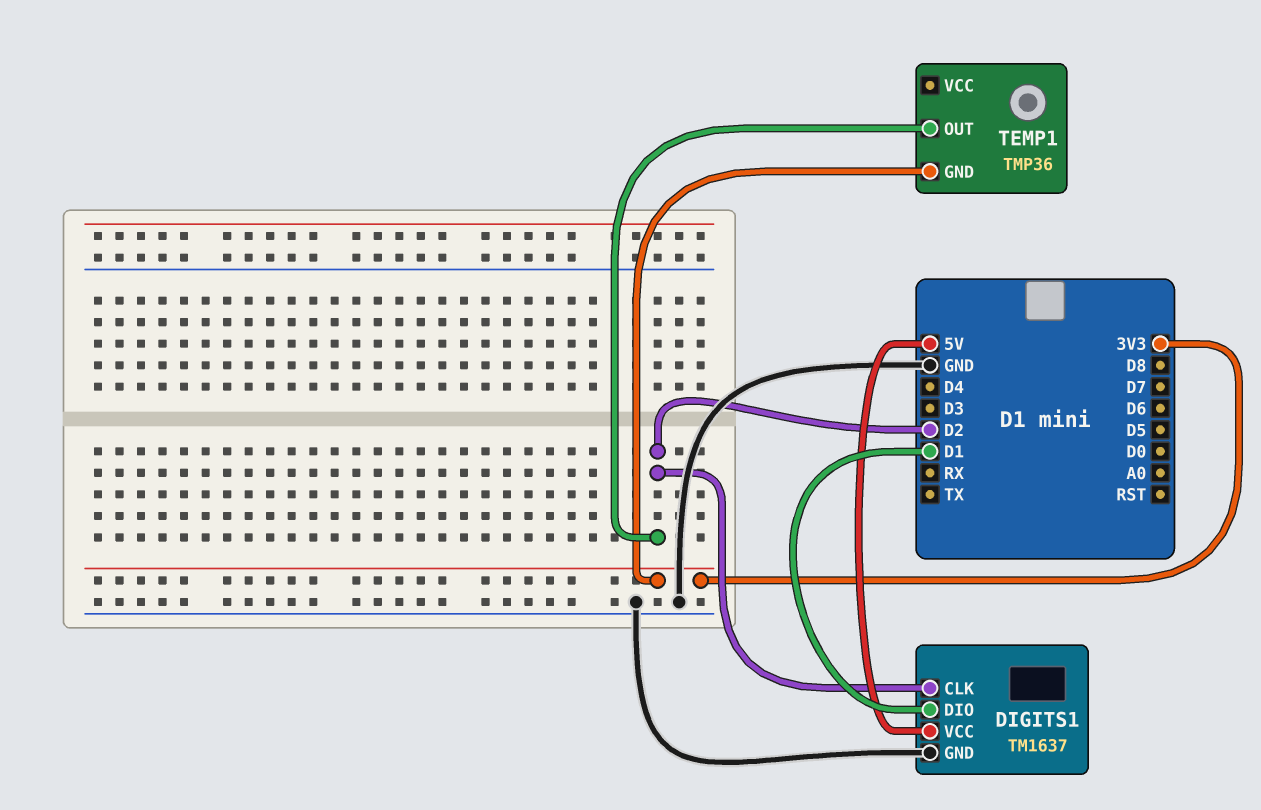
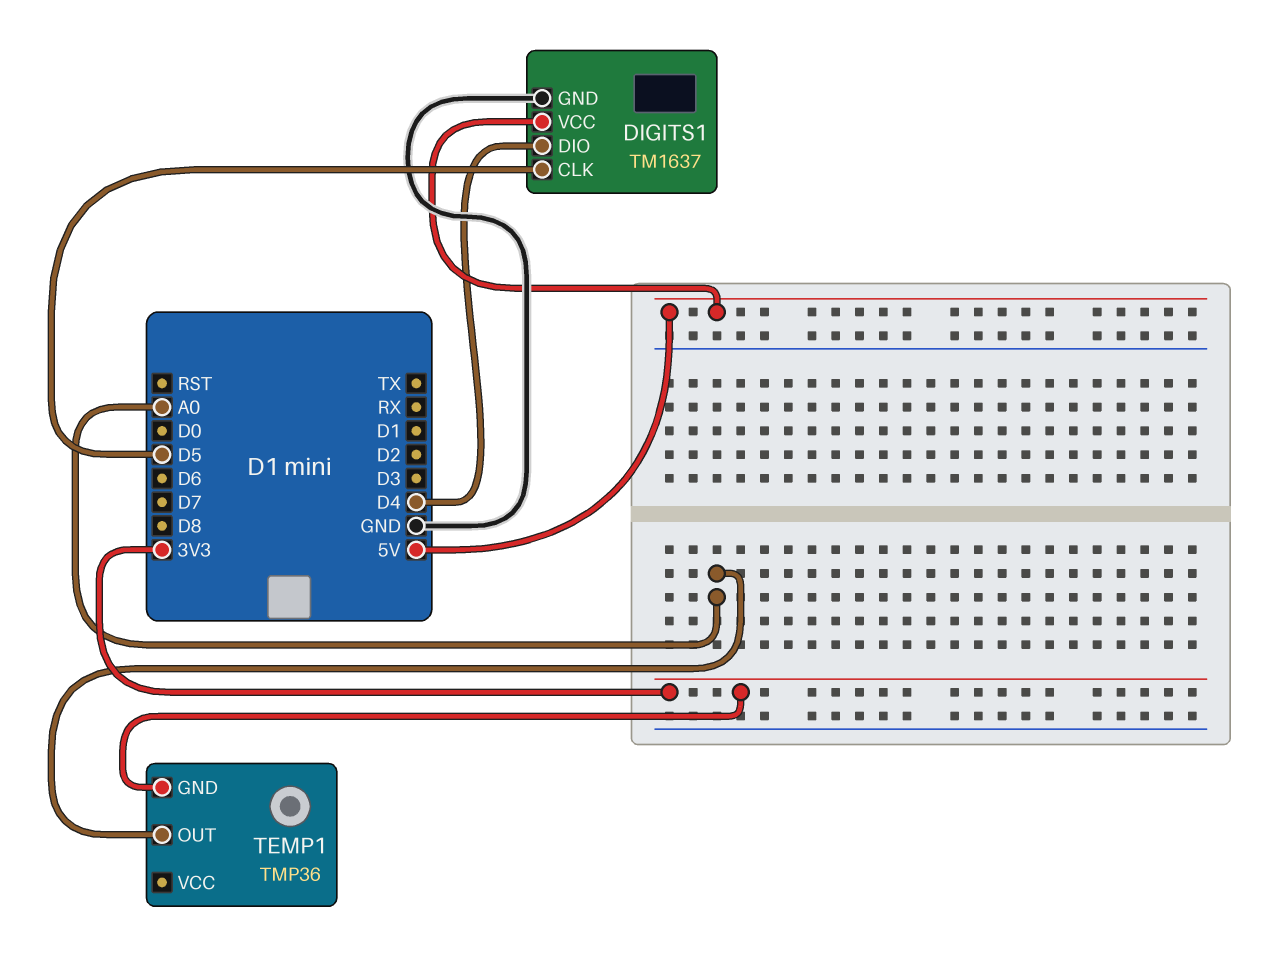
DIGITS1 pin CLK: D2 -> D5
DIGITS1 pin DIO: D1 -> D4
TEMP1 pin OUT: D2 -> A0

